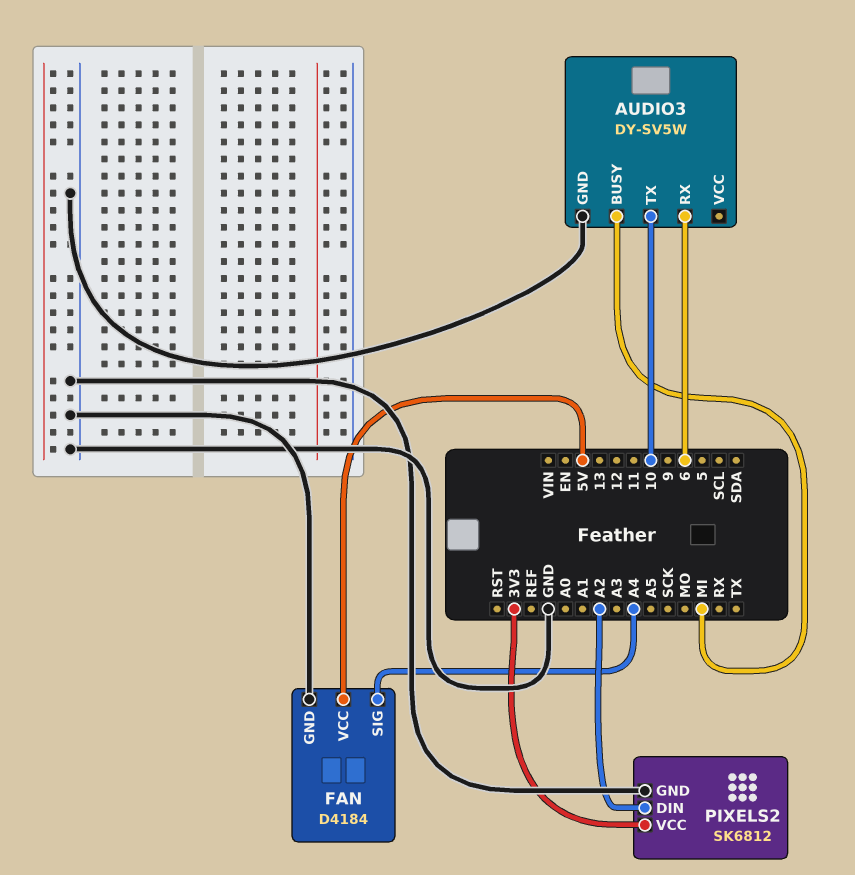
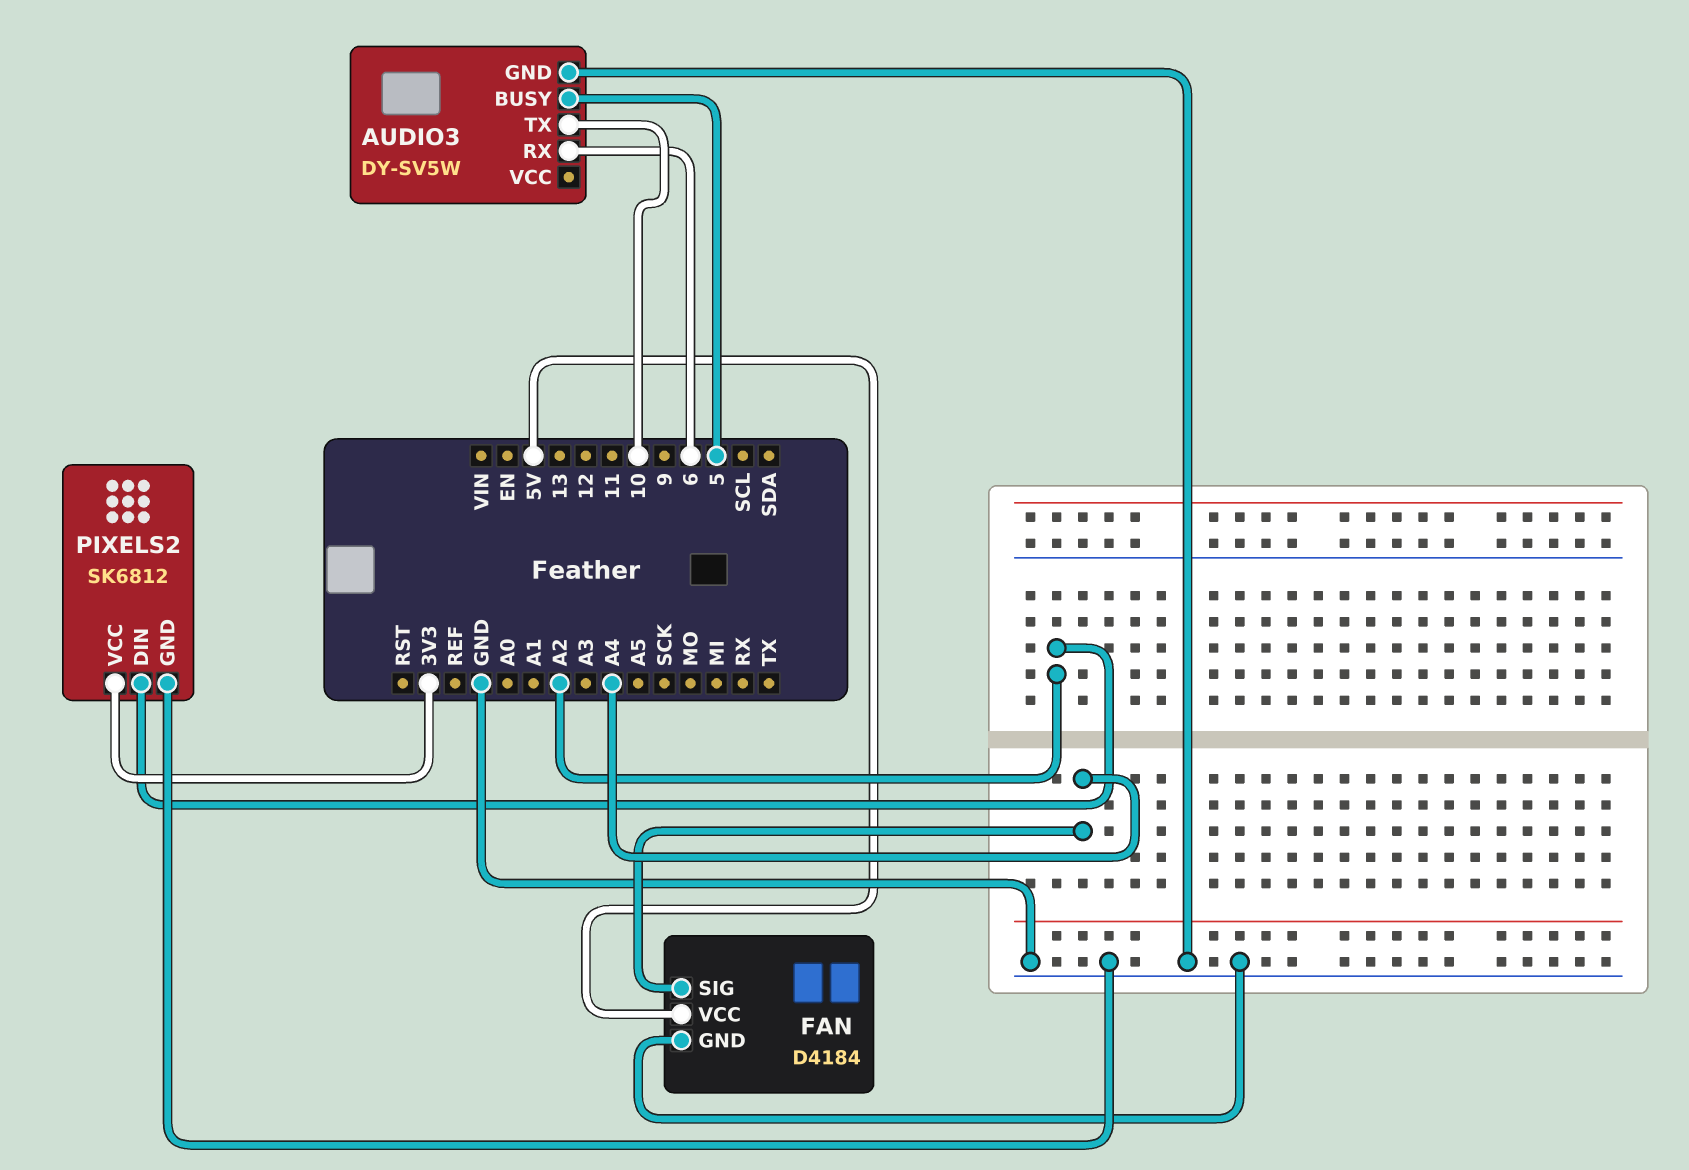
AUDIO3 pin BUSY: MI -> 5

